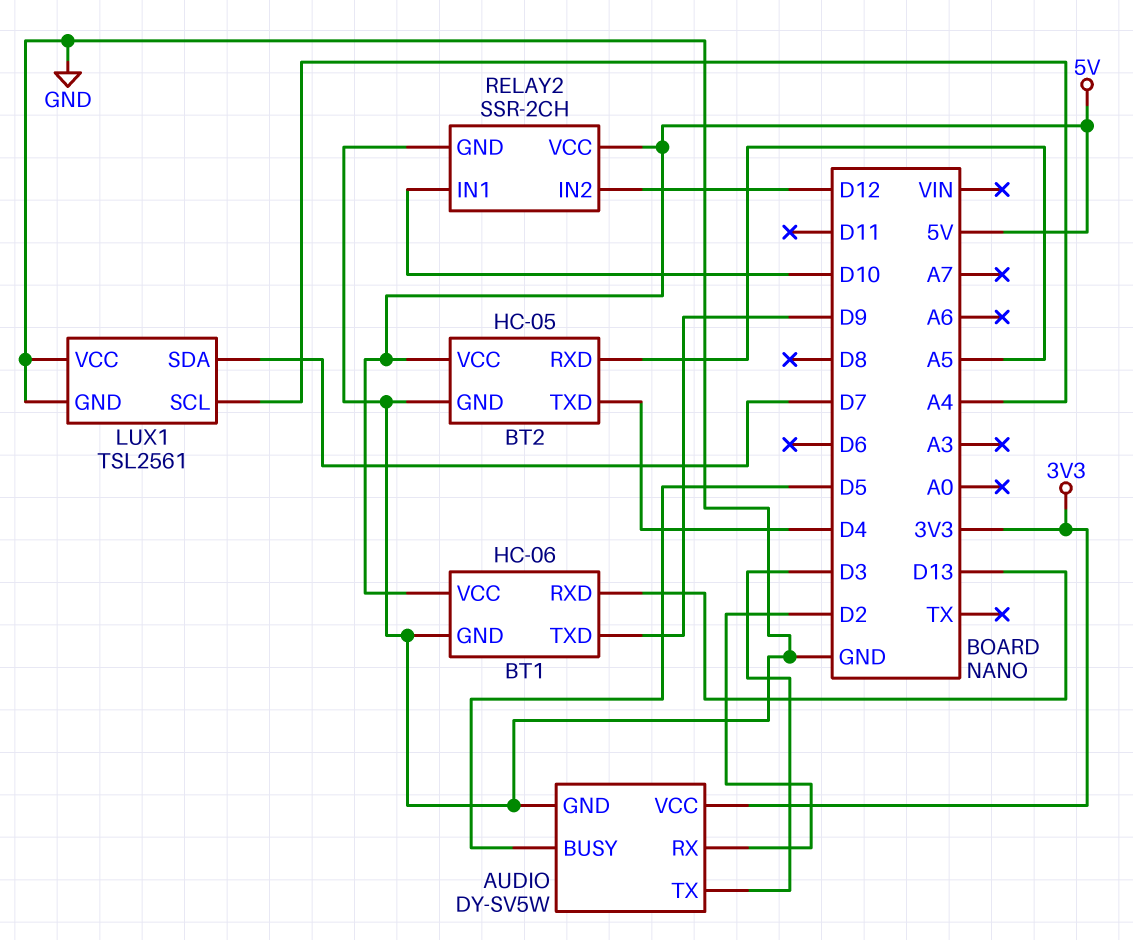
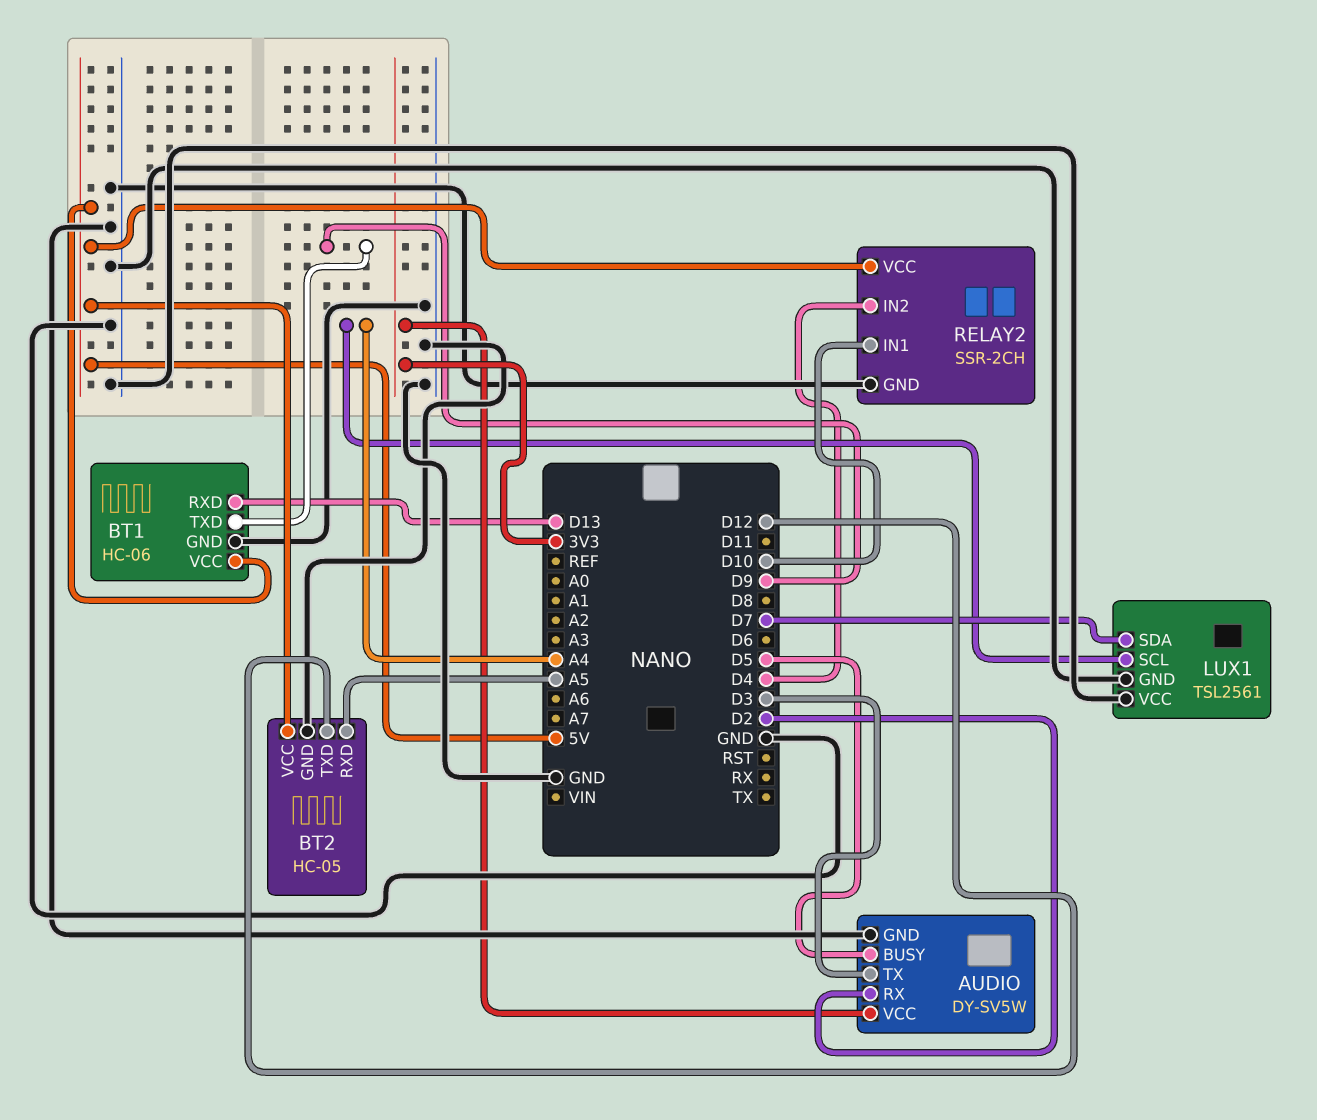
BT2 pin TXD: D4 -> D12
RELAY2 pin IN2: D12 -> D4

